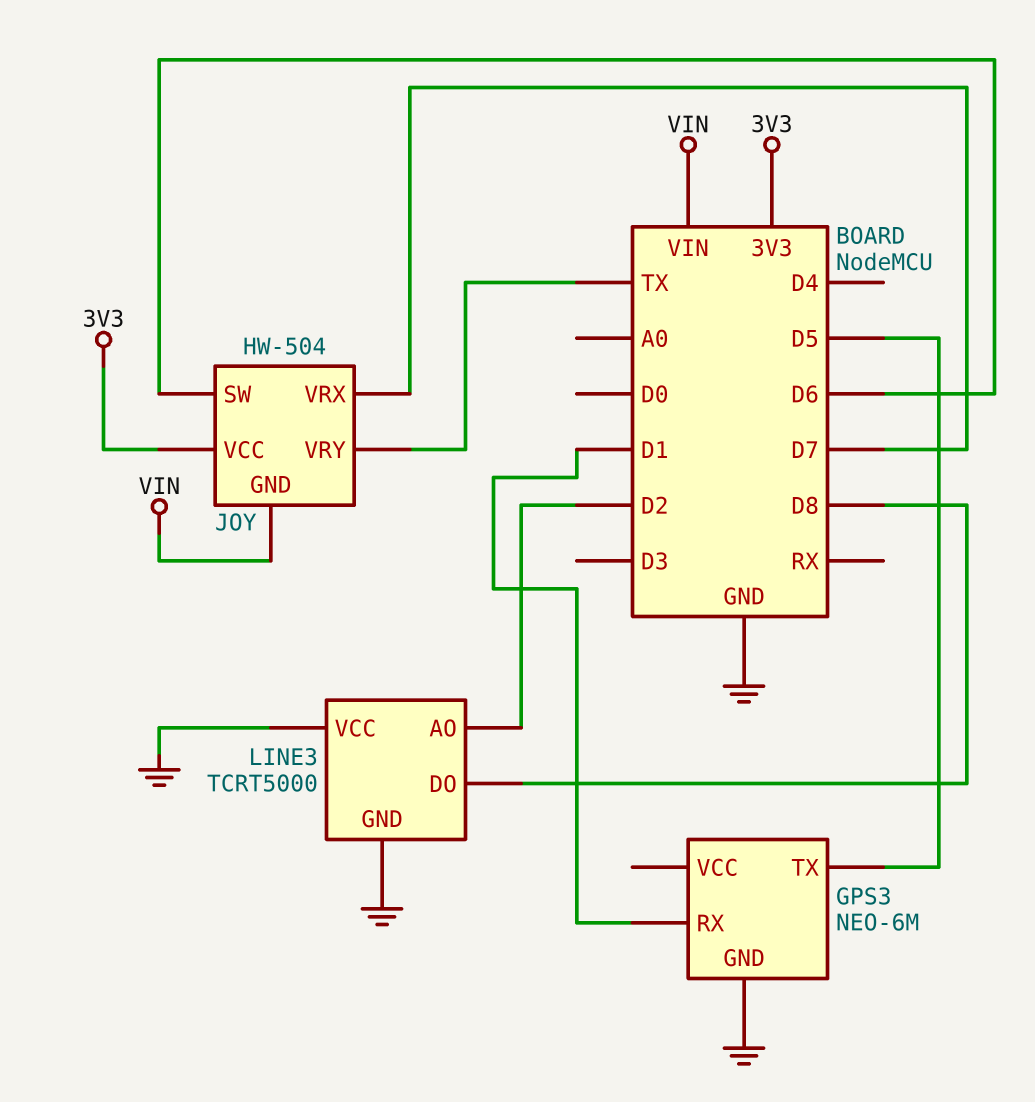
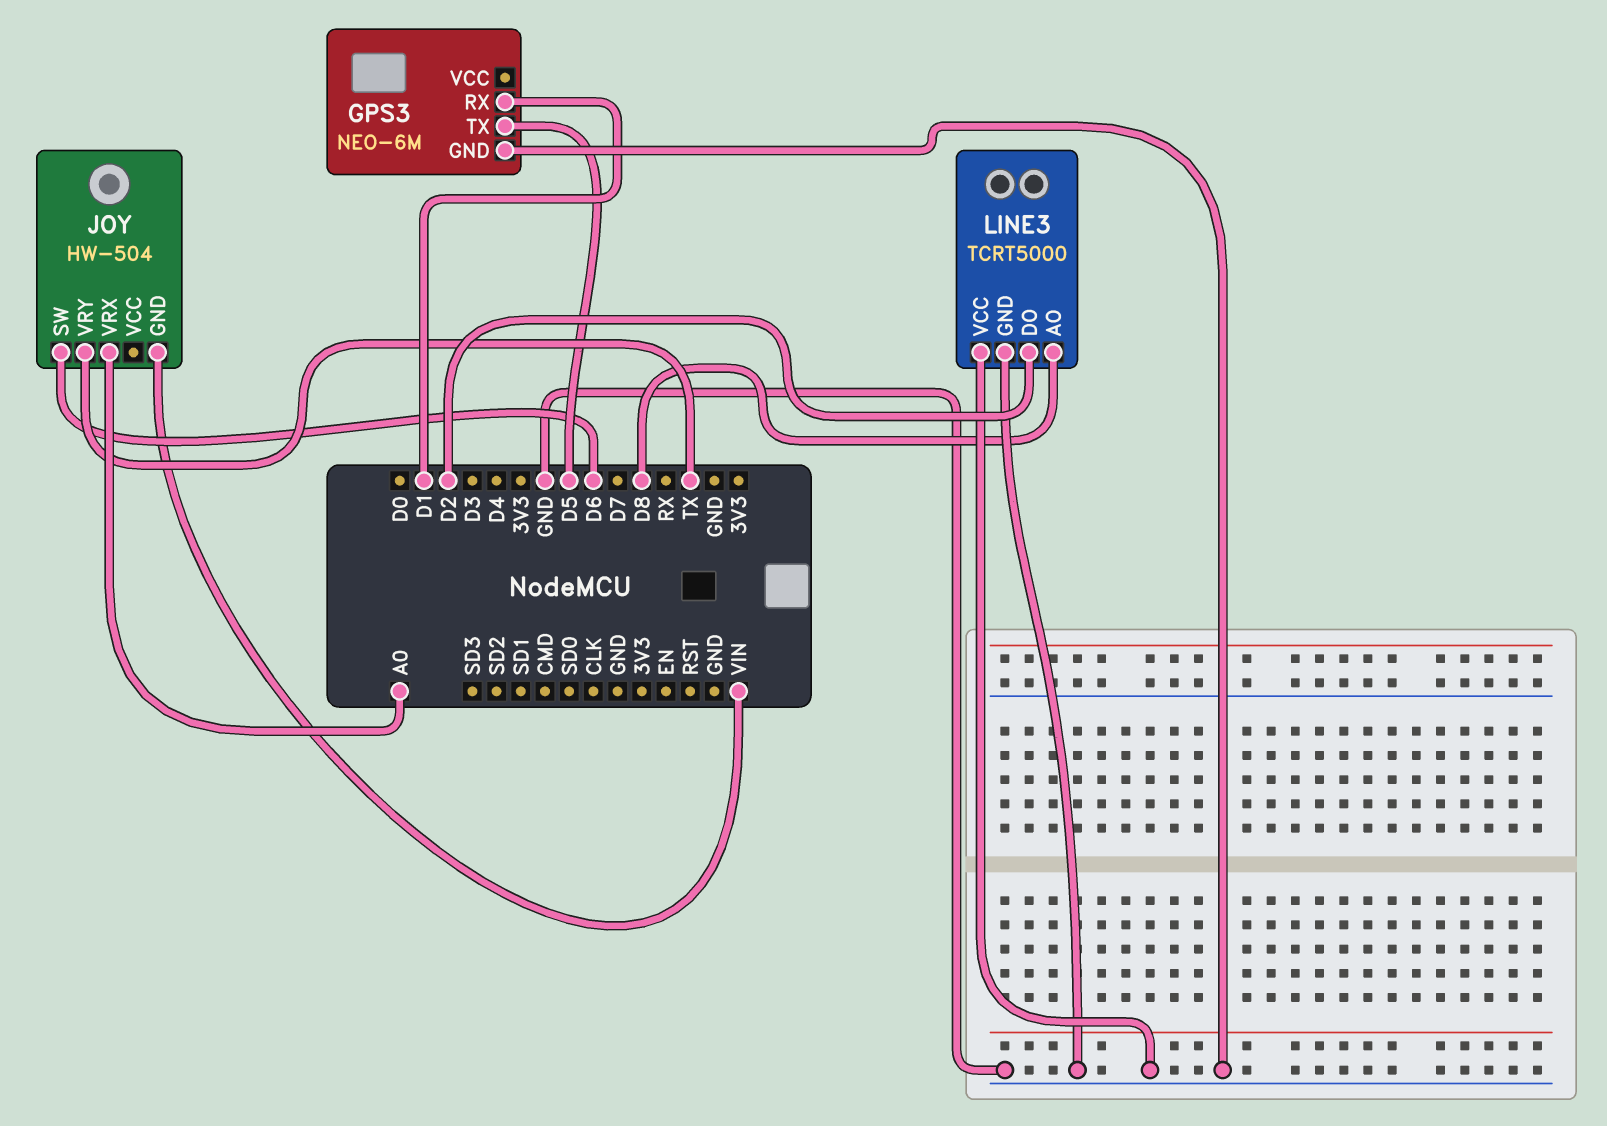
JOY pin VCC: 3V3 -> none
JOY pin VRX: D7 -> A0
LINE3 pin AO: D2 -> D8
LINE3 pin DO: D8 -> D2

